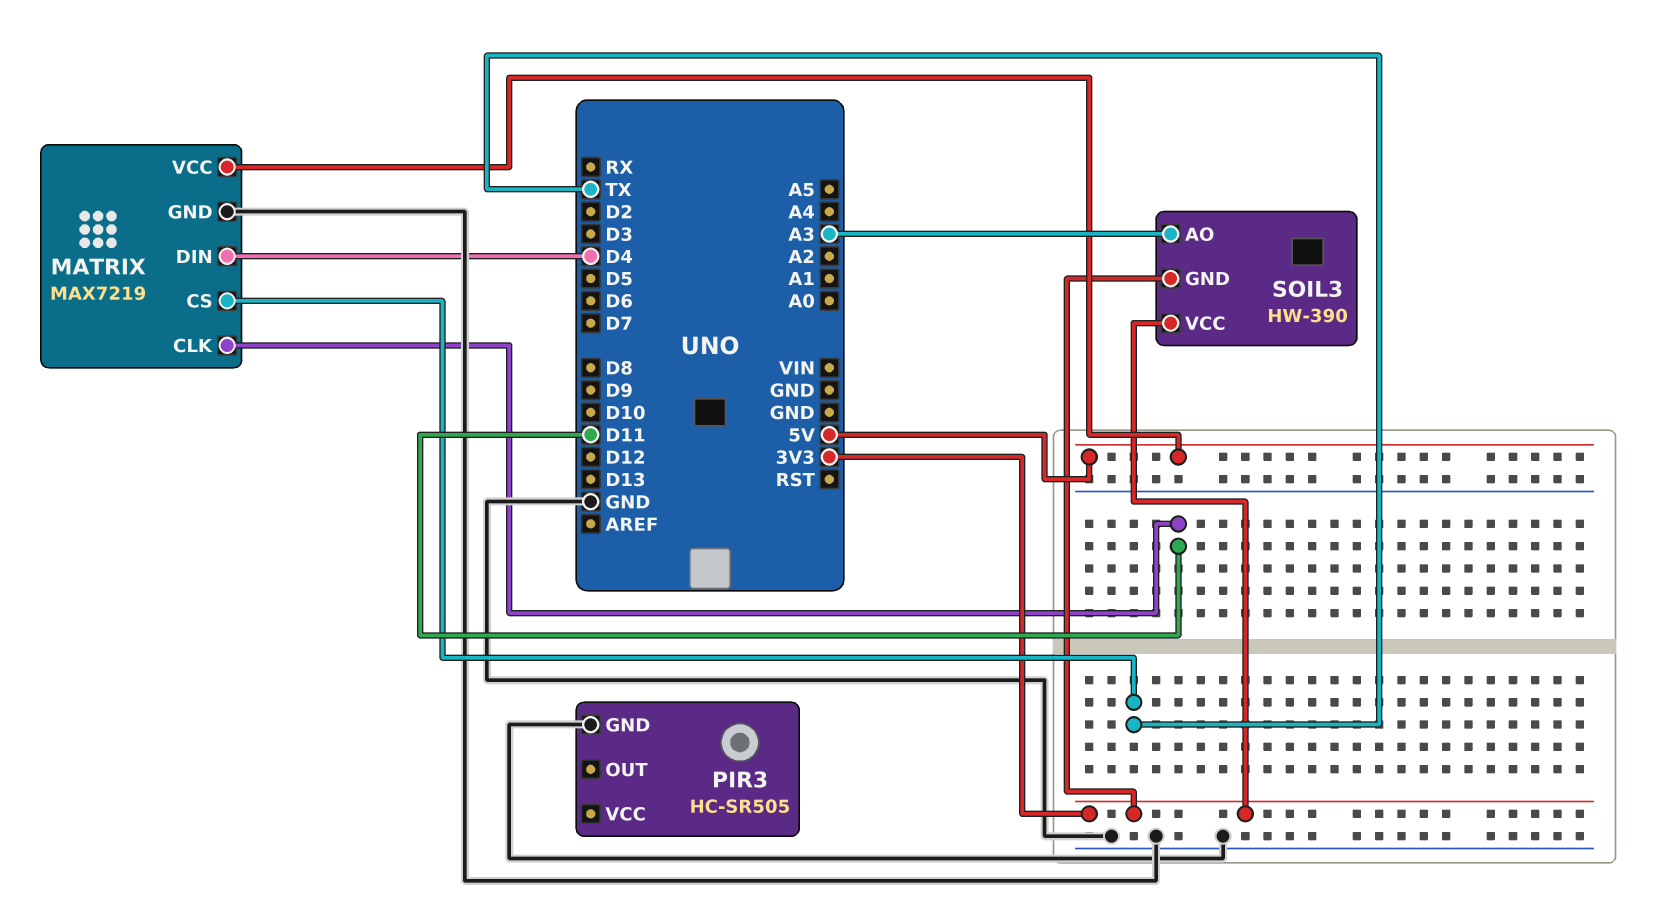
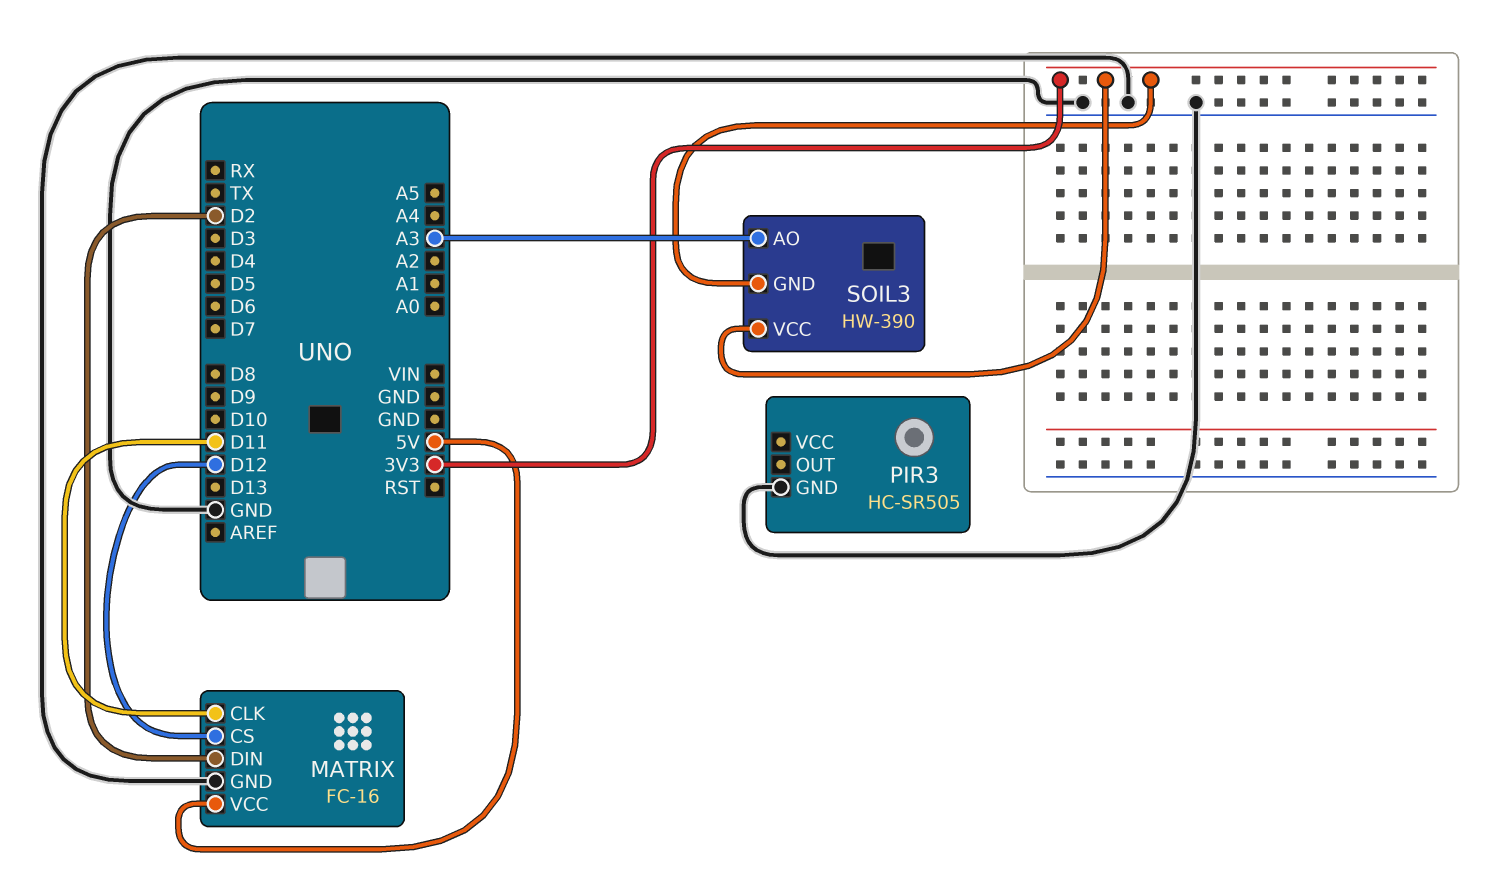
MATRIX: MAX7219 -> FC-16
MATRIX pin CS: TX -> D12
MATRIX pin DIN: D4 -> D2

